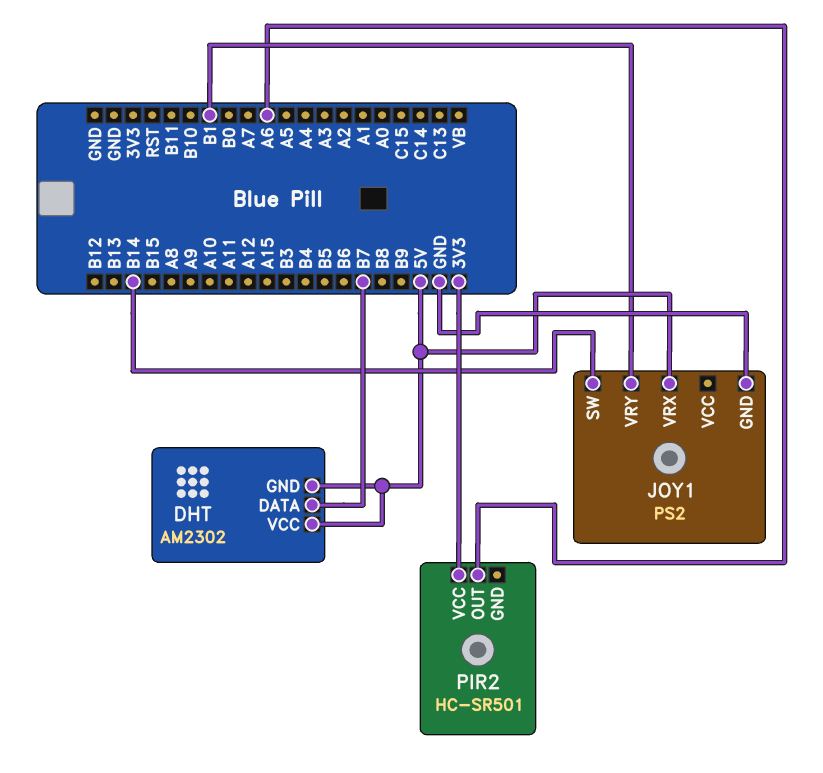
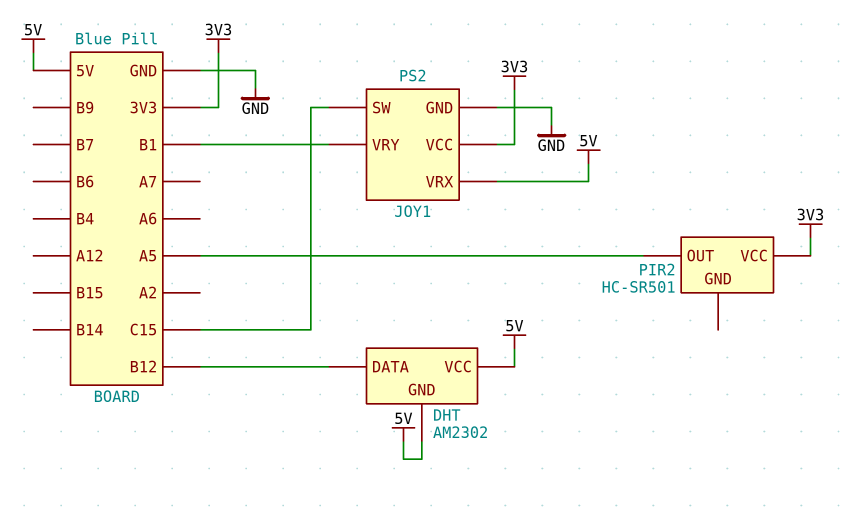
DHT pin DATA: B7 -> B12
JOY1 pin SW: B14 -> C15
JOY1 pin VCC: none -> 3V3
PIR2 pin OUT: A6 -> A5

